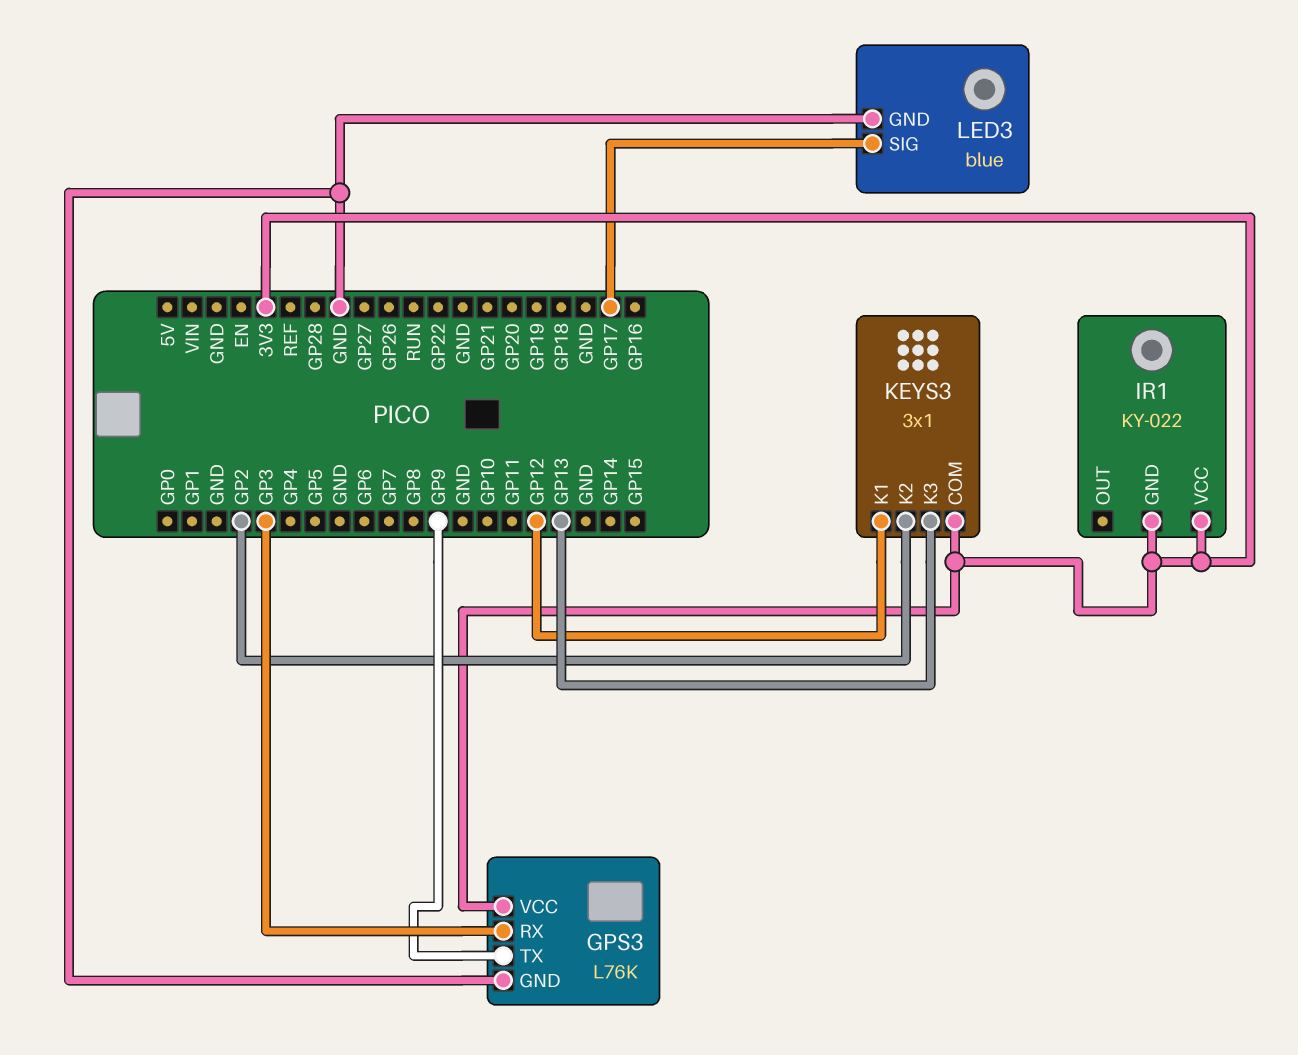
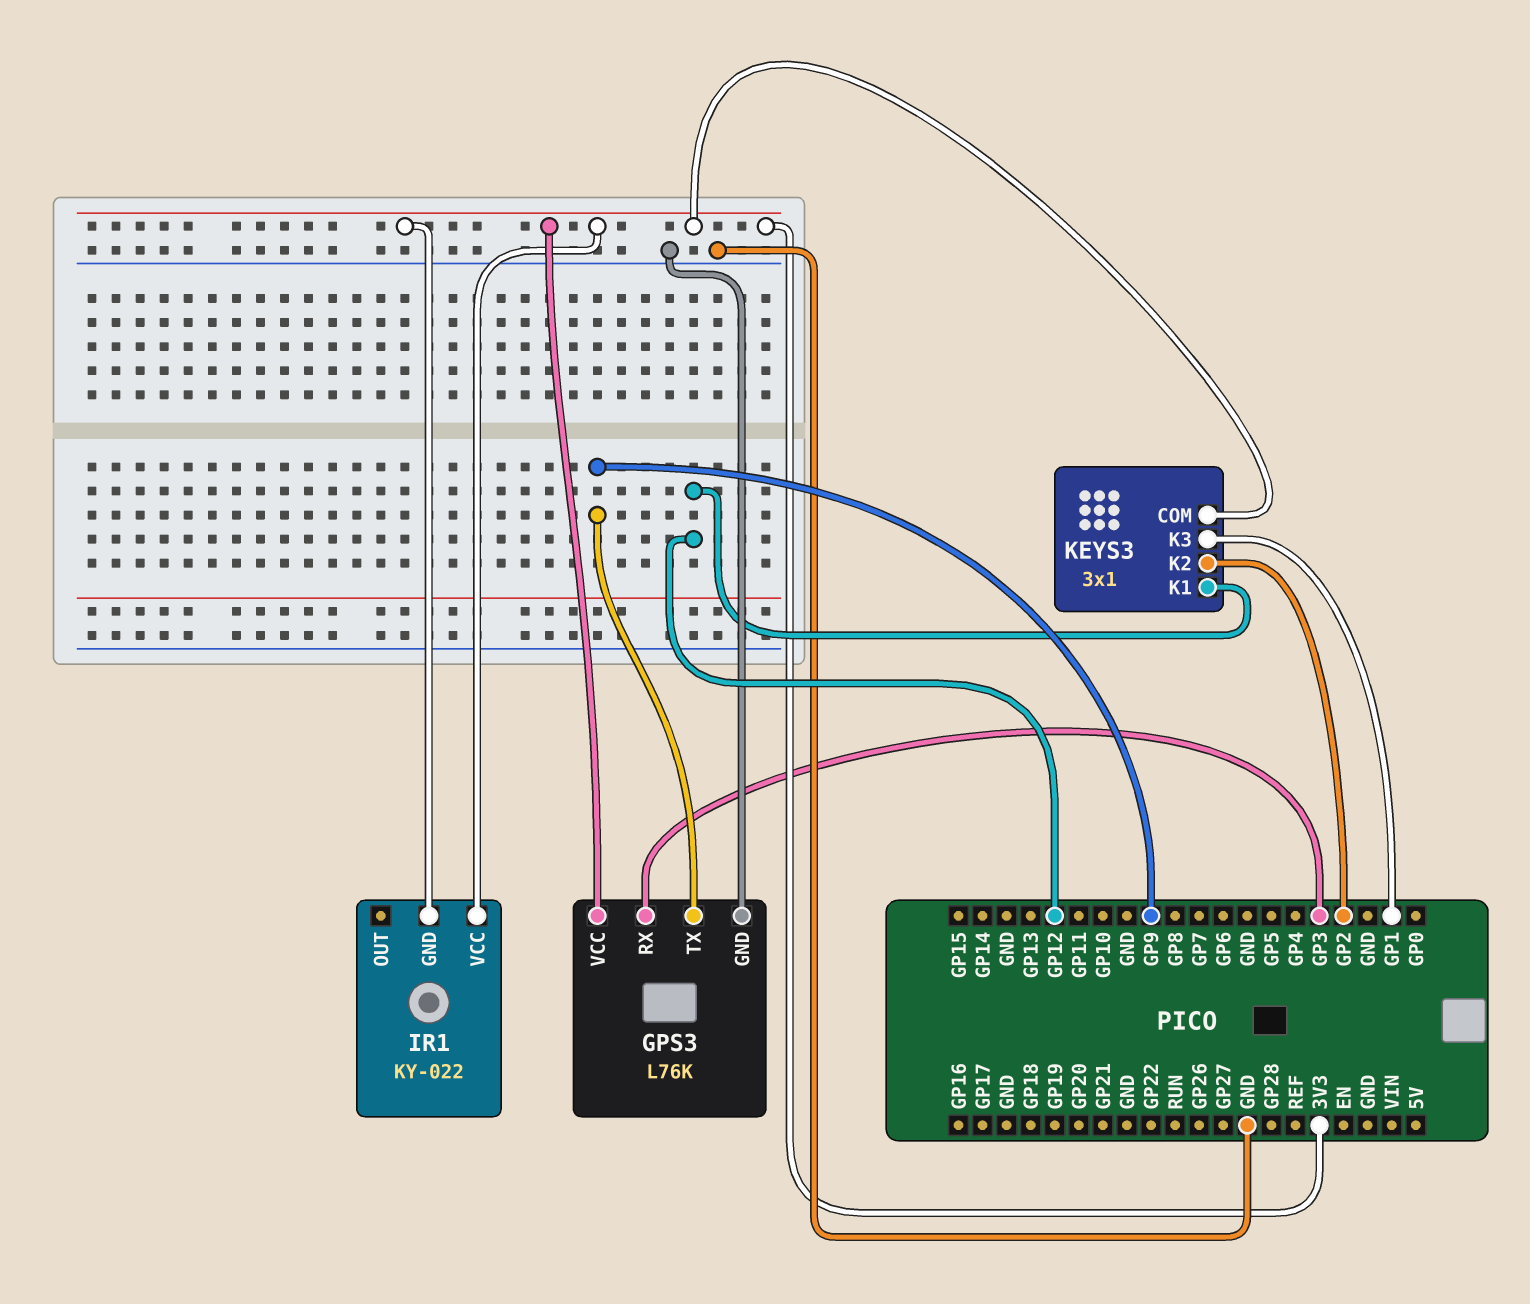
KEYS3 pin K3: GP13 -> GP1
LED3: blue -> none
LED3 pin GND: GND -> none
LED3 pin SIG: GP17 -> none

